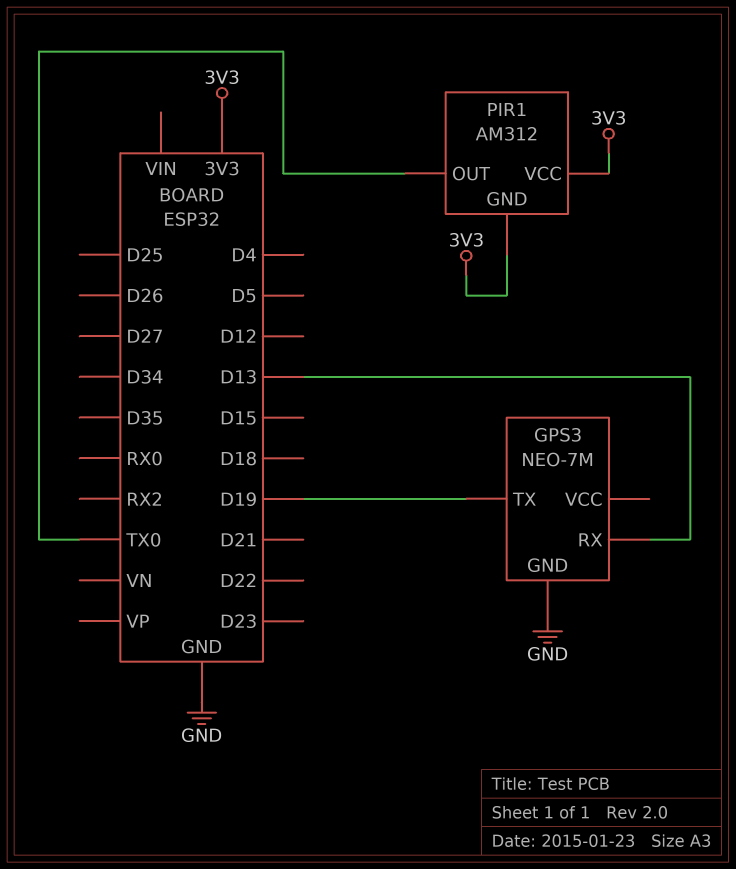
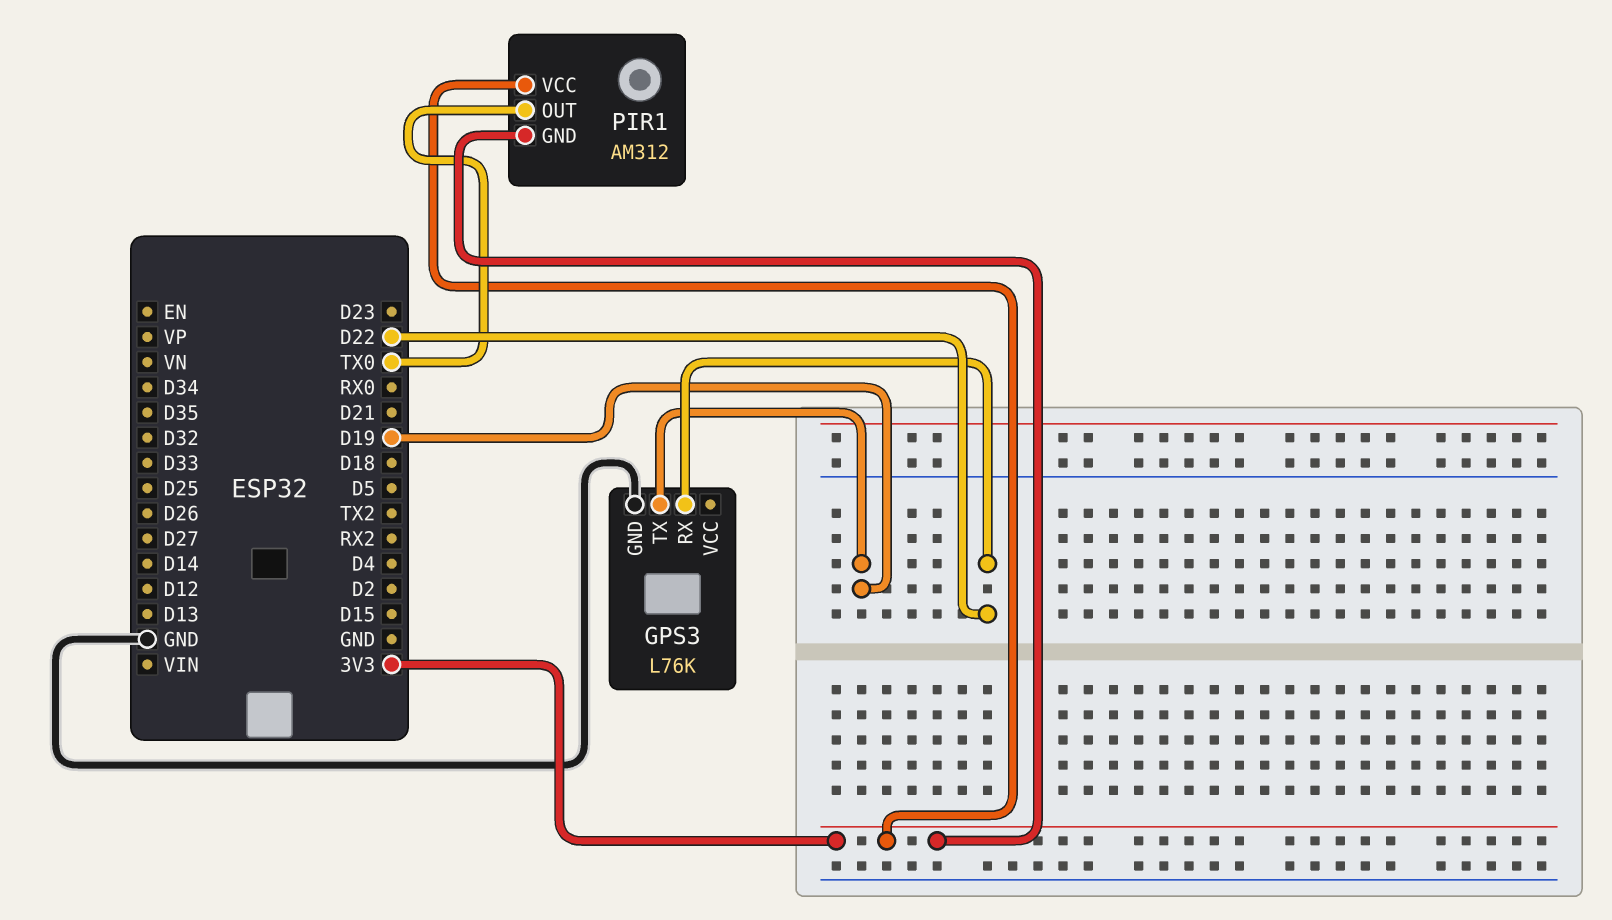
GPS3: NEO-7M -> L76K
GPS3 pin RX: D13 -> D22

